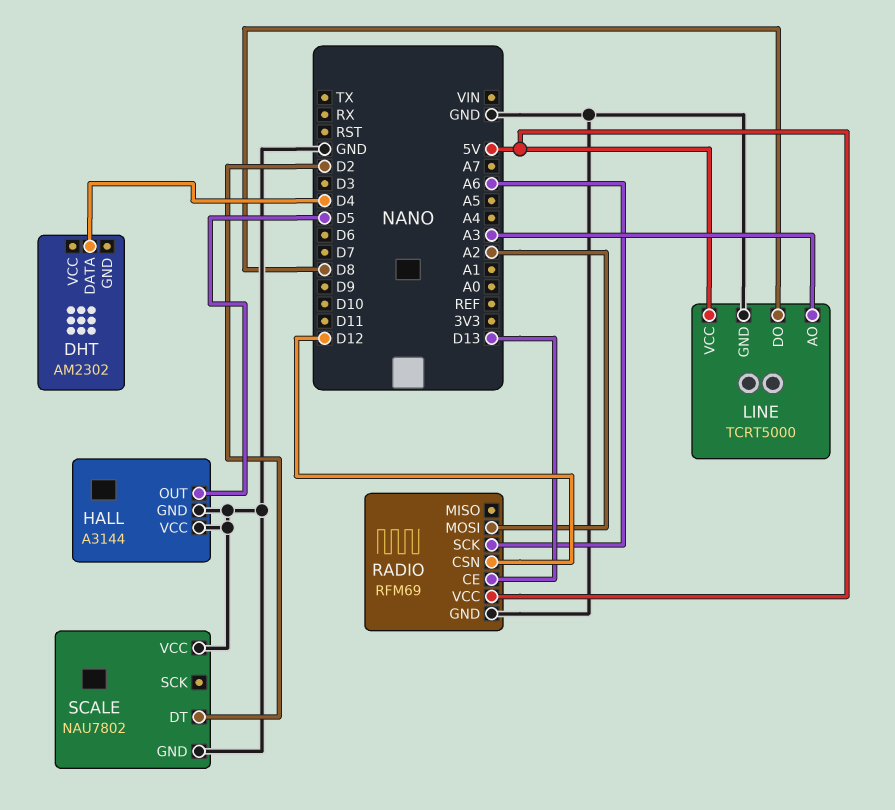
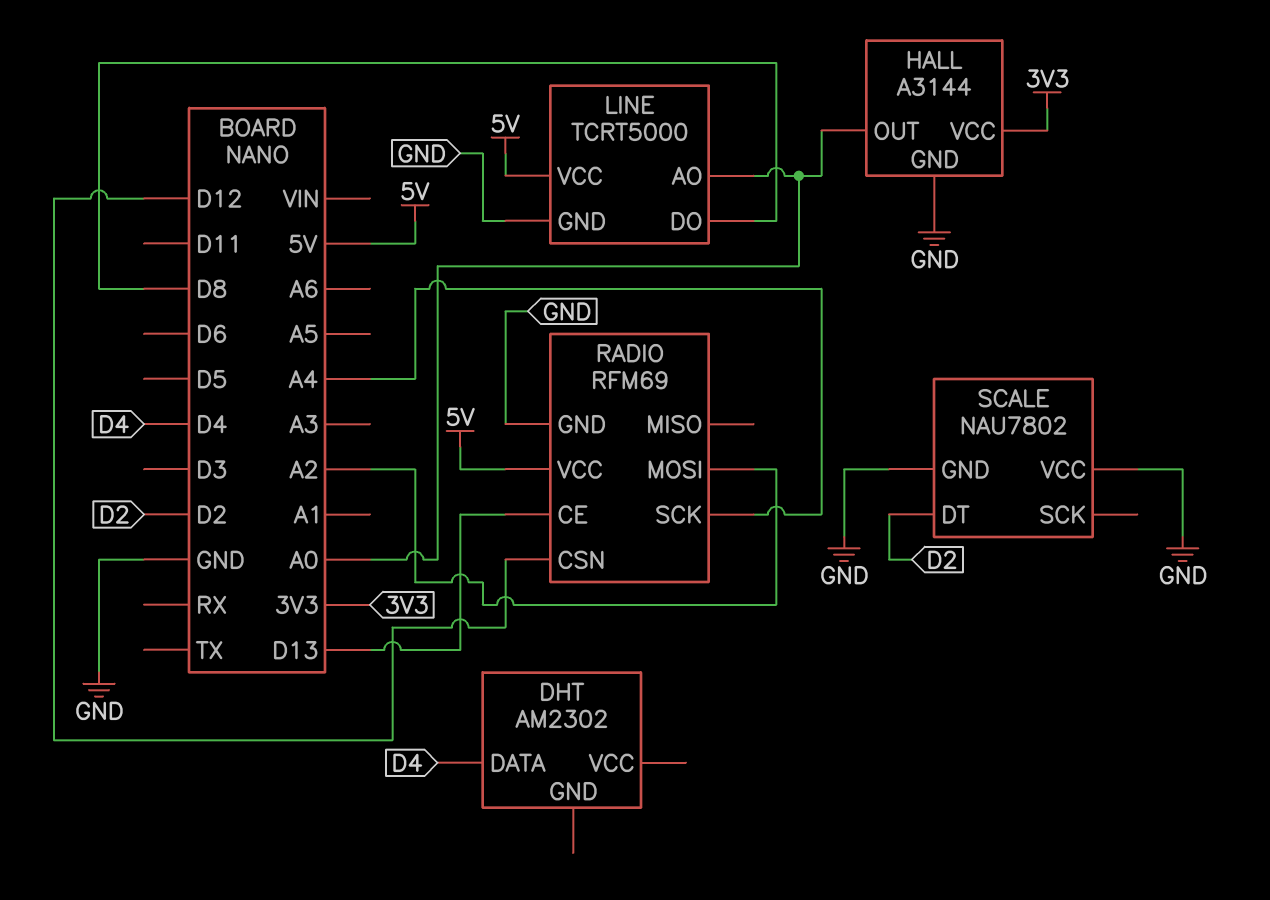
HALL pin OUT: D5 -> A0
HALL pin VCC: GND -> 3V3
LINE pin AO: A3 -> A0
RADIO pin SCK: A6 -> A4

